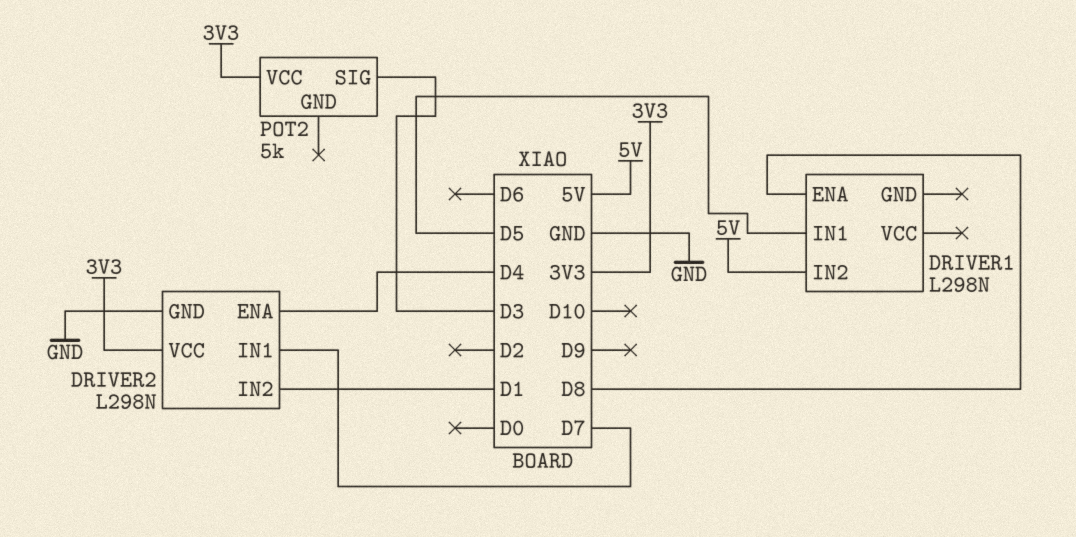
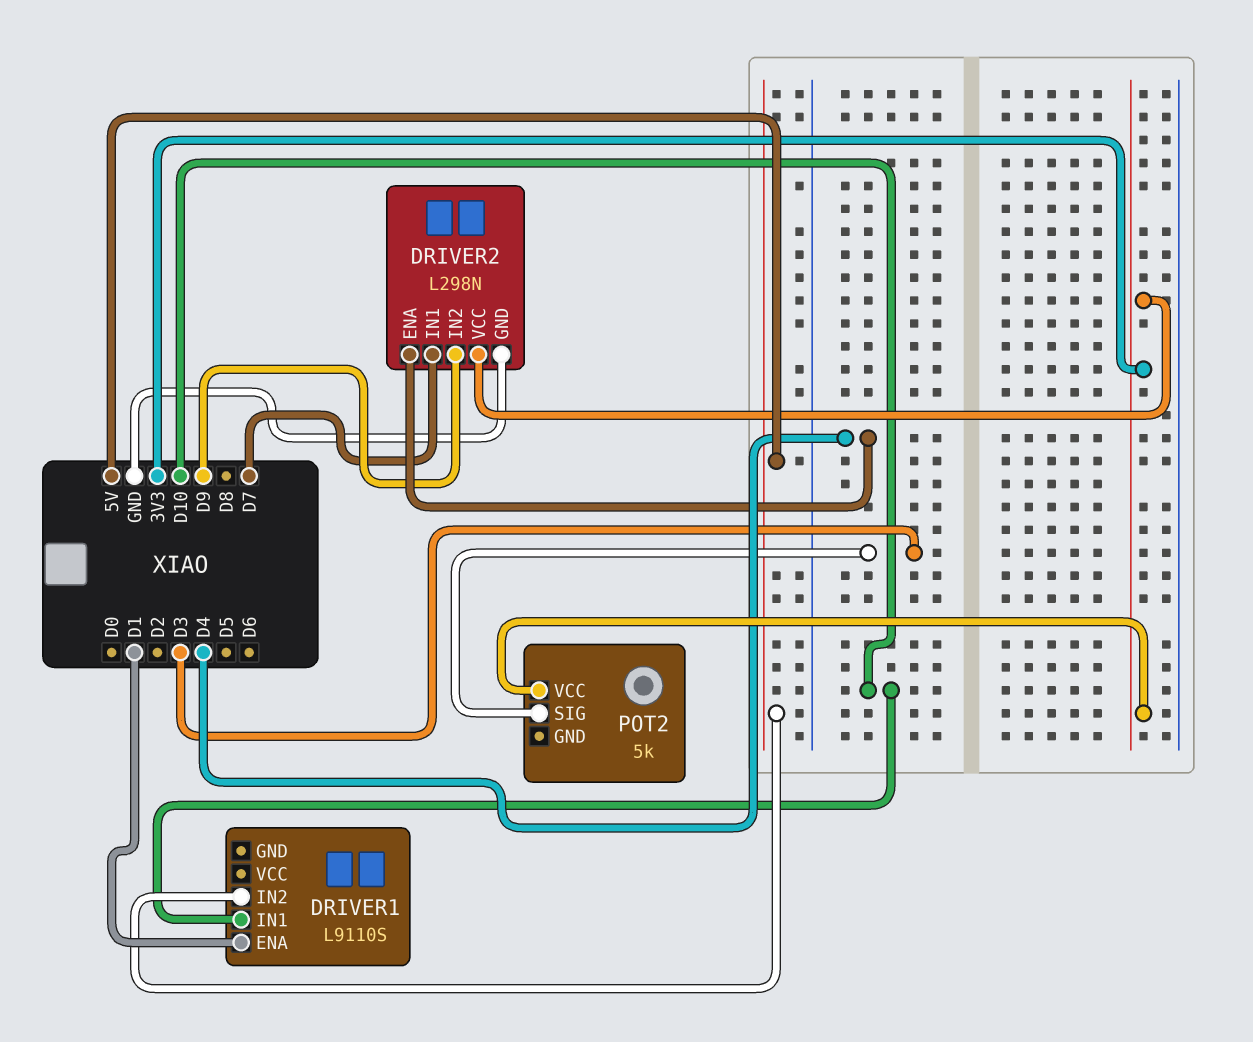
DRIVER1: L298N -> L9110S
DRIVER1 pin ENA: D8 -> D1
DRIVER1 pin IN1: D5 -> D10
DRIVER2 pin IN2: D1 -> D9

